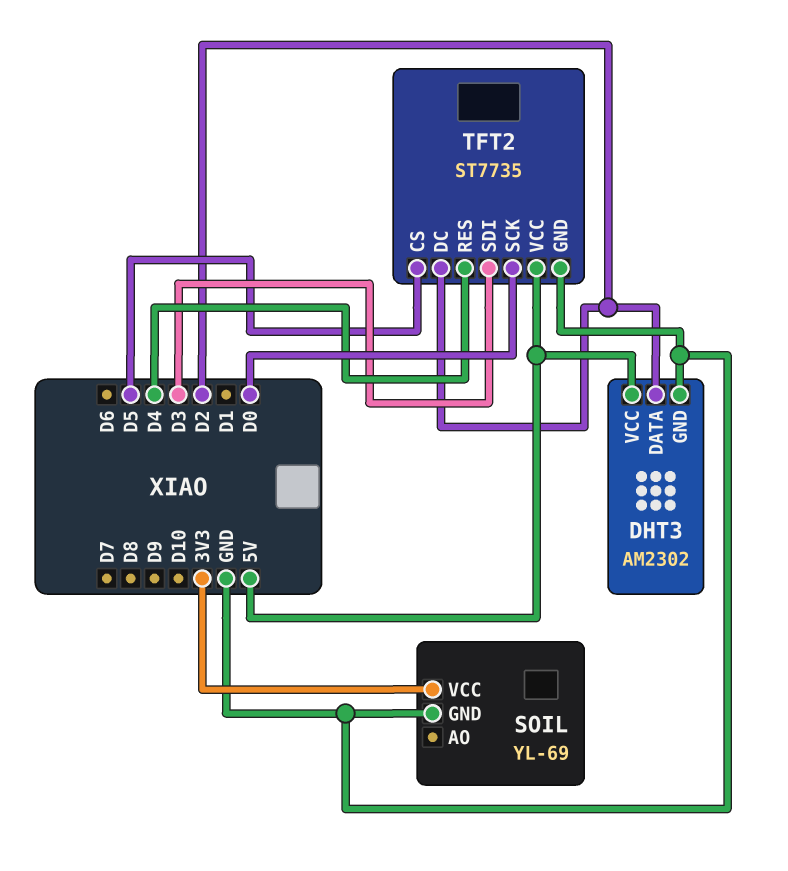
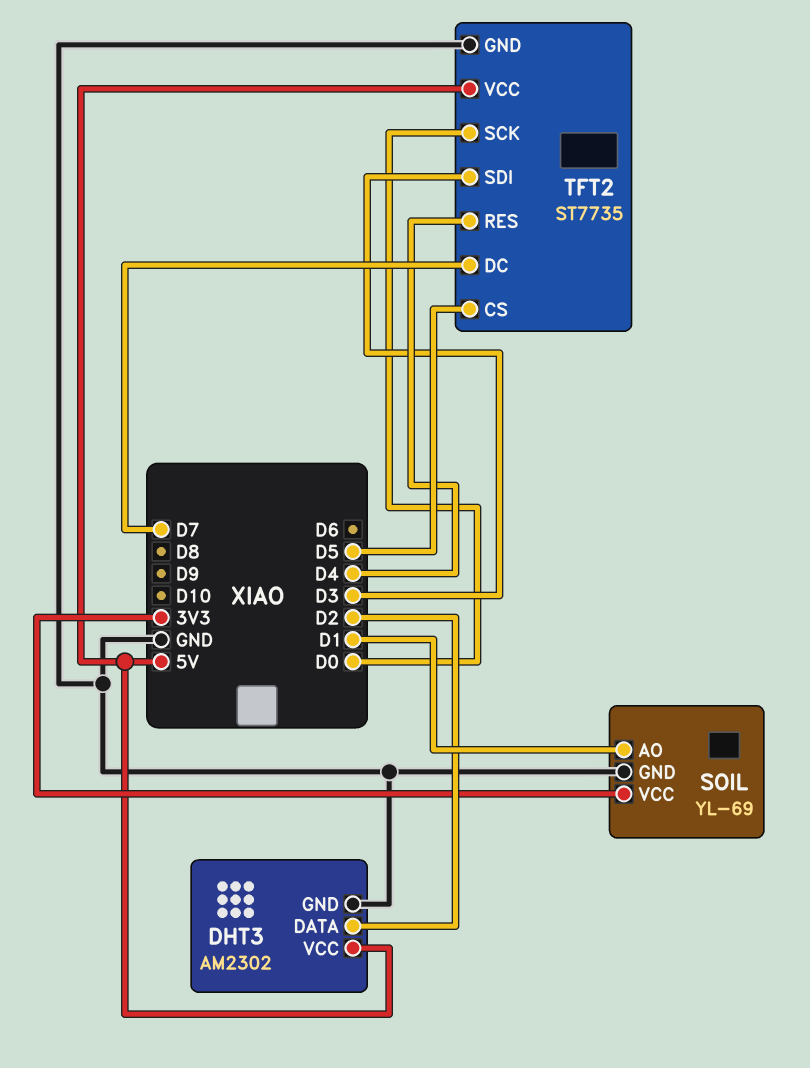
SOIL pin AO: none -> D1
TFT2 pin DC: D2 -> D7

